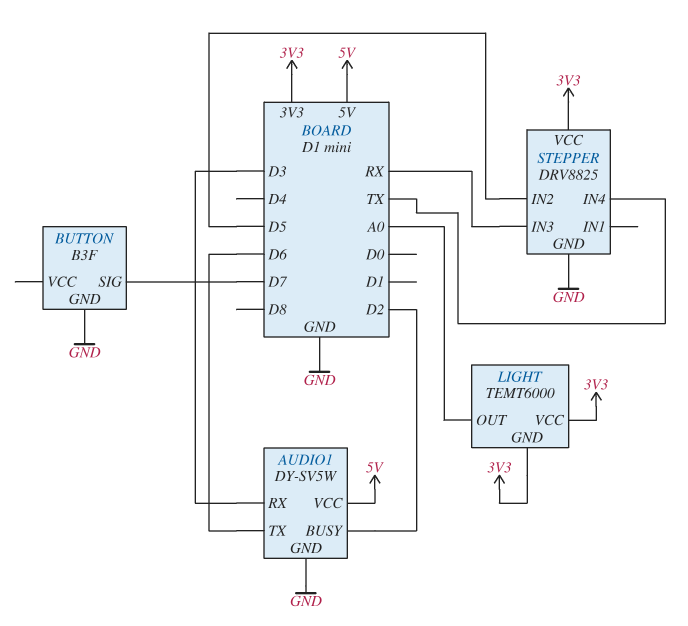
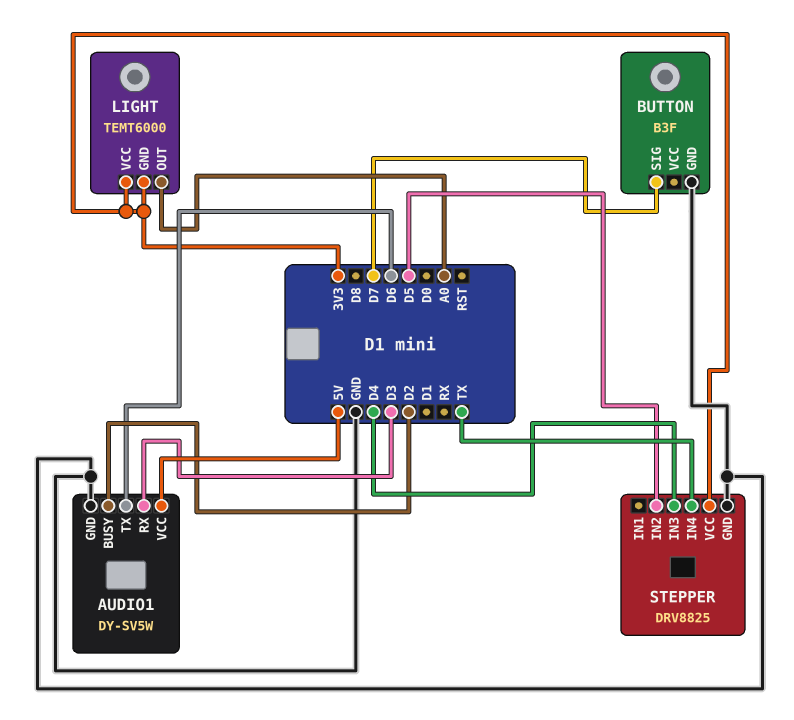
STEPPER pin IN3: RX -> D4

